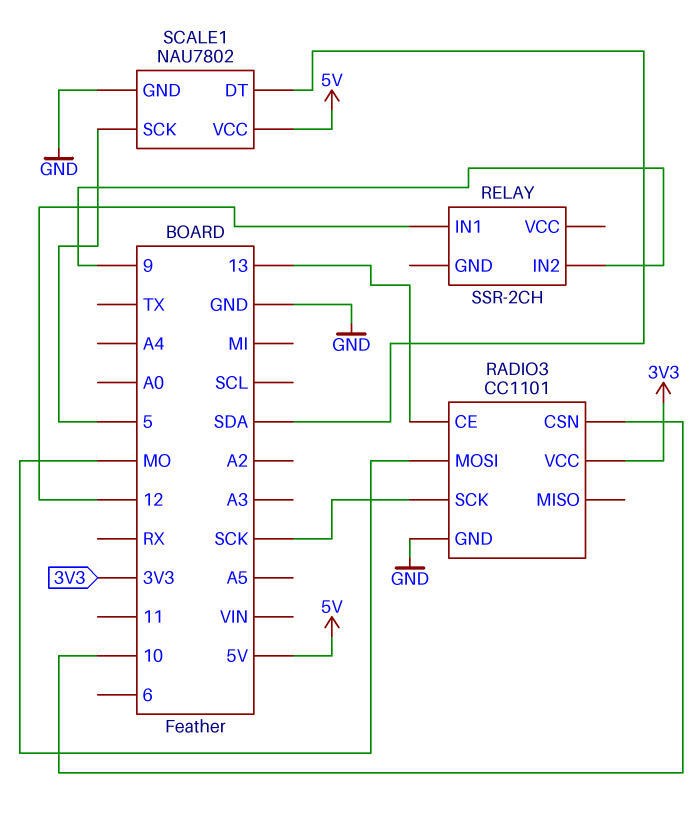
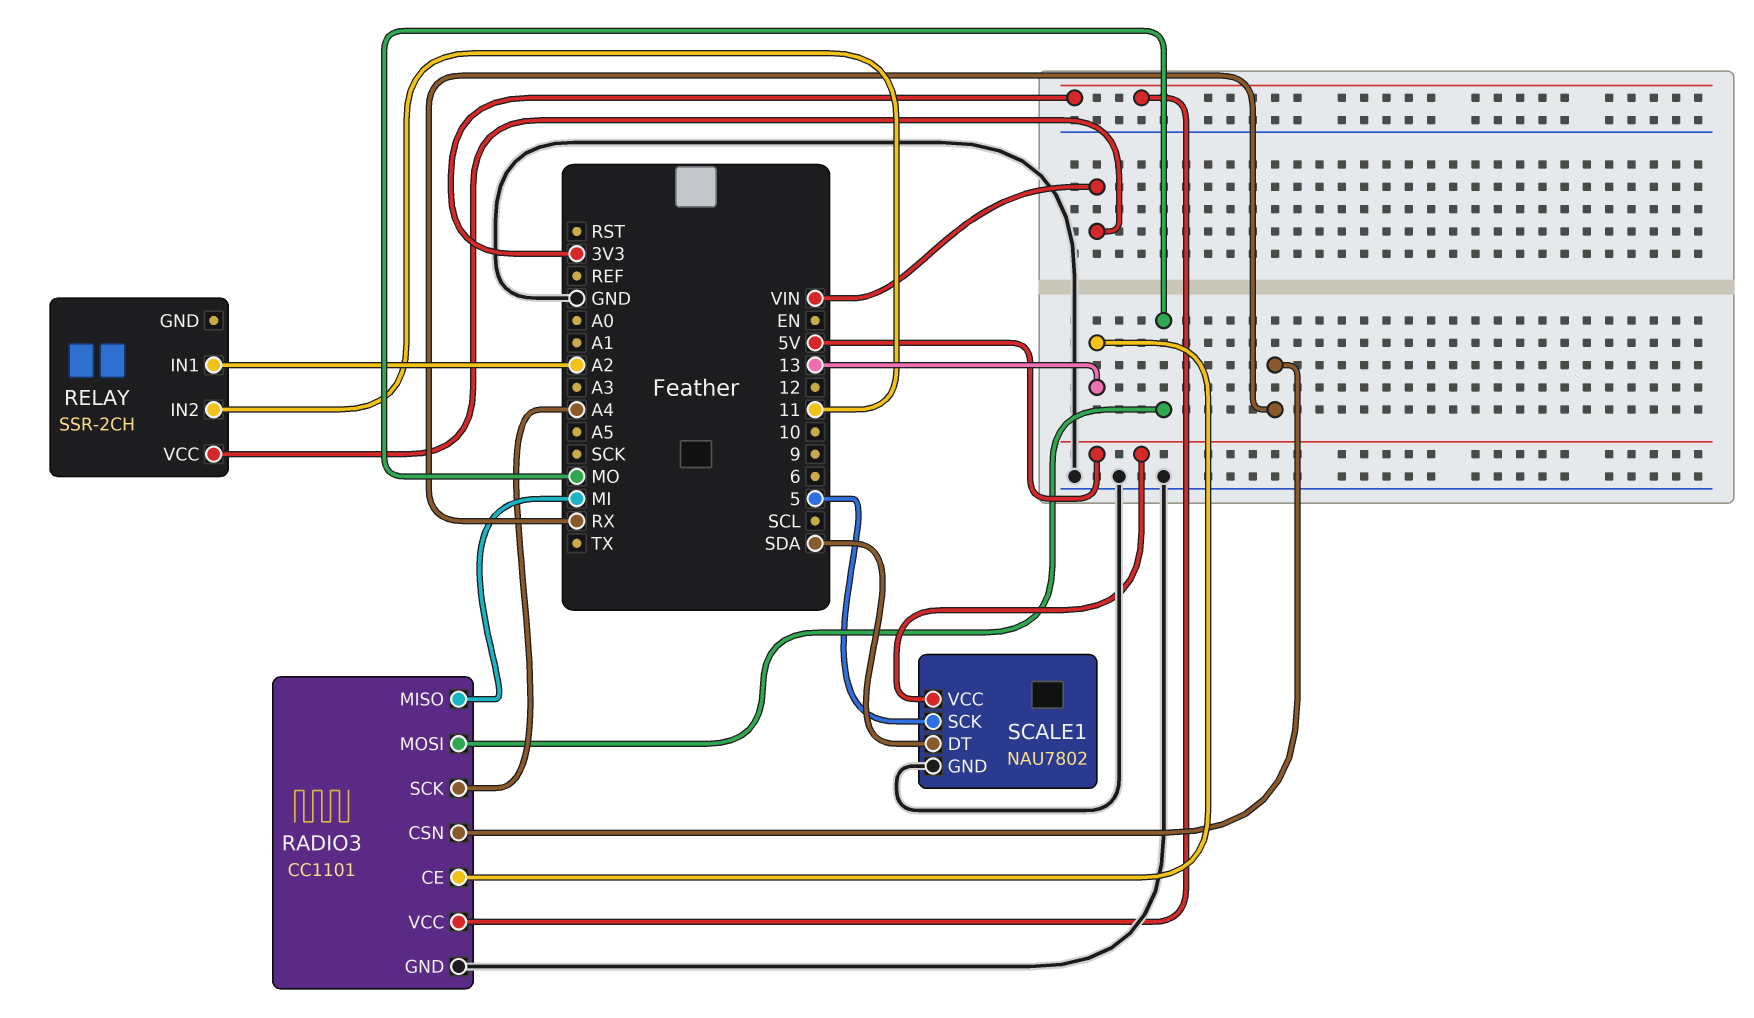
RADIO3 pin CSN: 10 -> RX
RADIO3 pin MISO: none -> MI
RADIO3 pin SCK: SCK -> A4
RELAY pin IN1: 12 -> A2
RELAY pin IN2: 9 -> 11
RELAY pin VCC: none -> VIN

